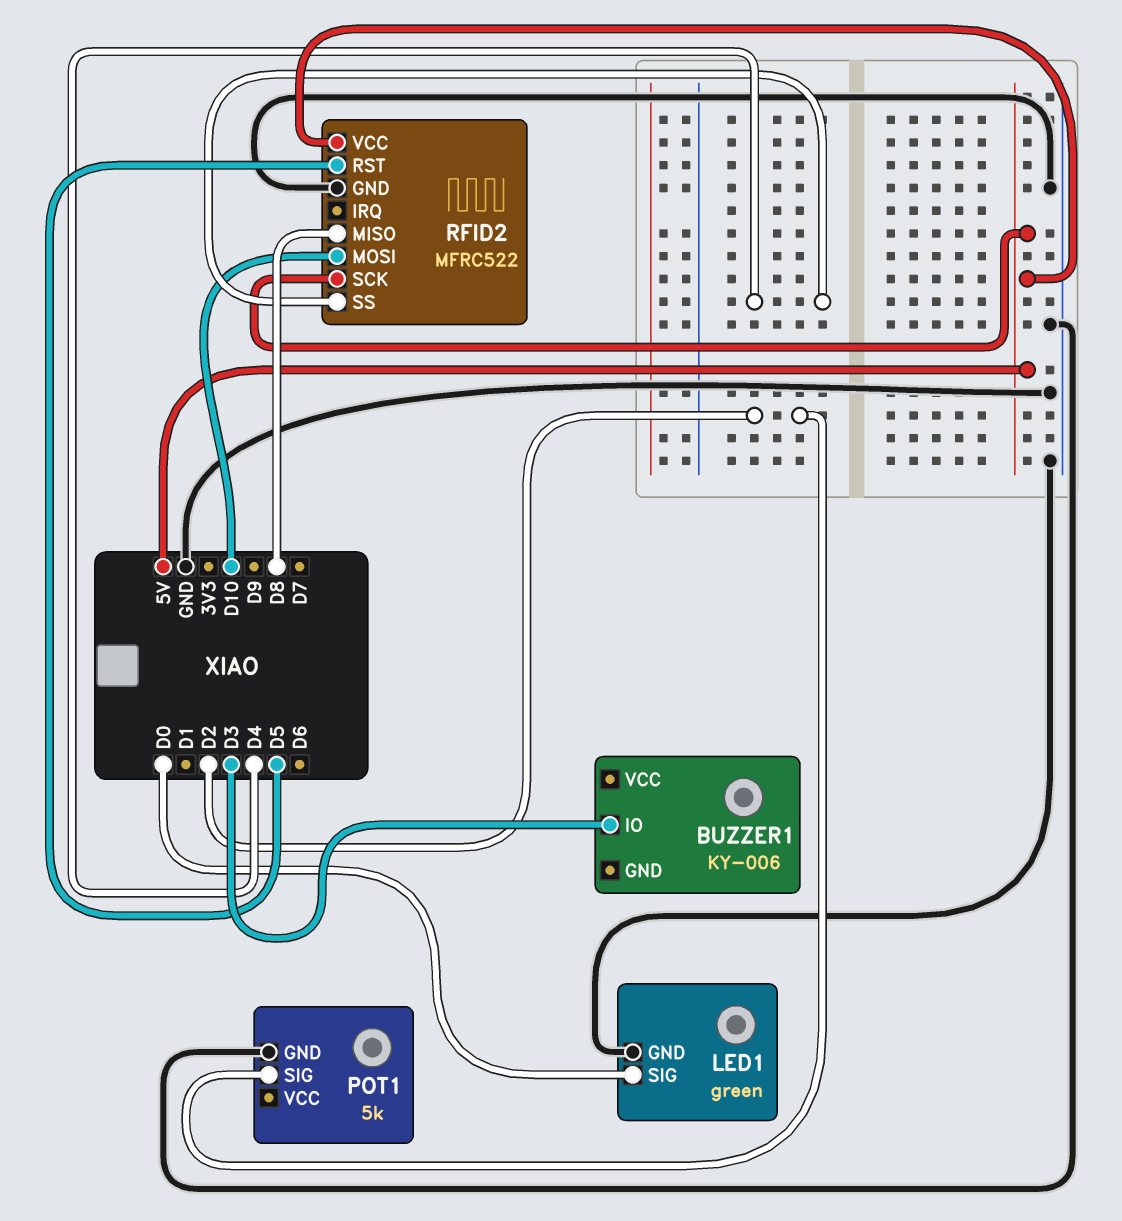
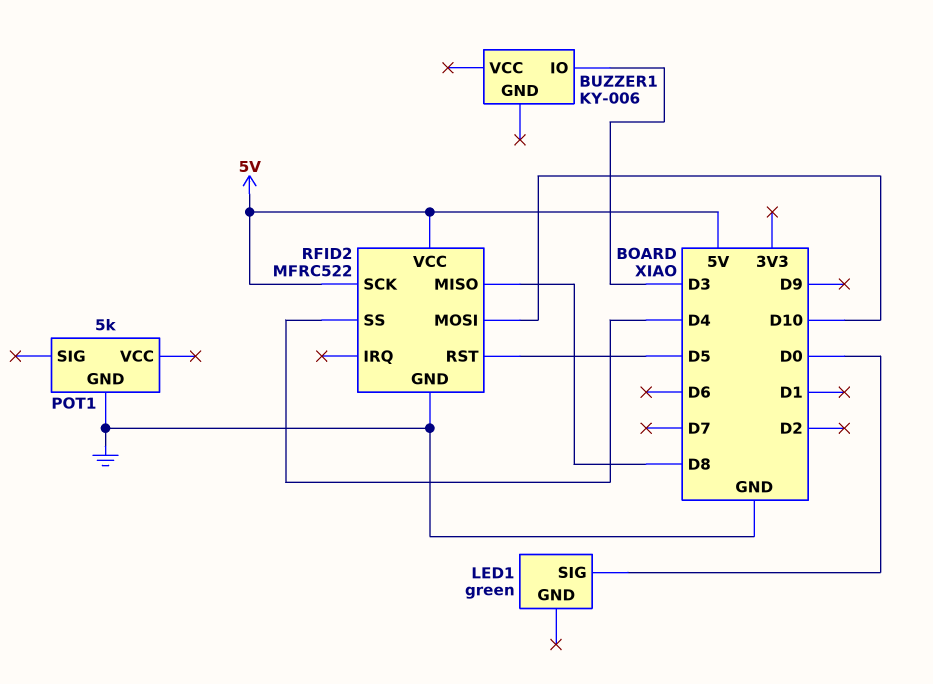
LED1 pin GND: GND -> none
POT1 pin SIG: D2 -> none

